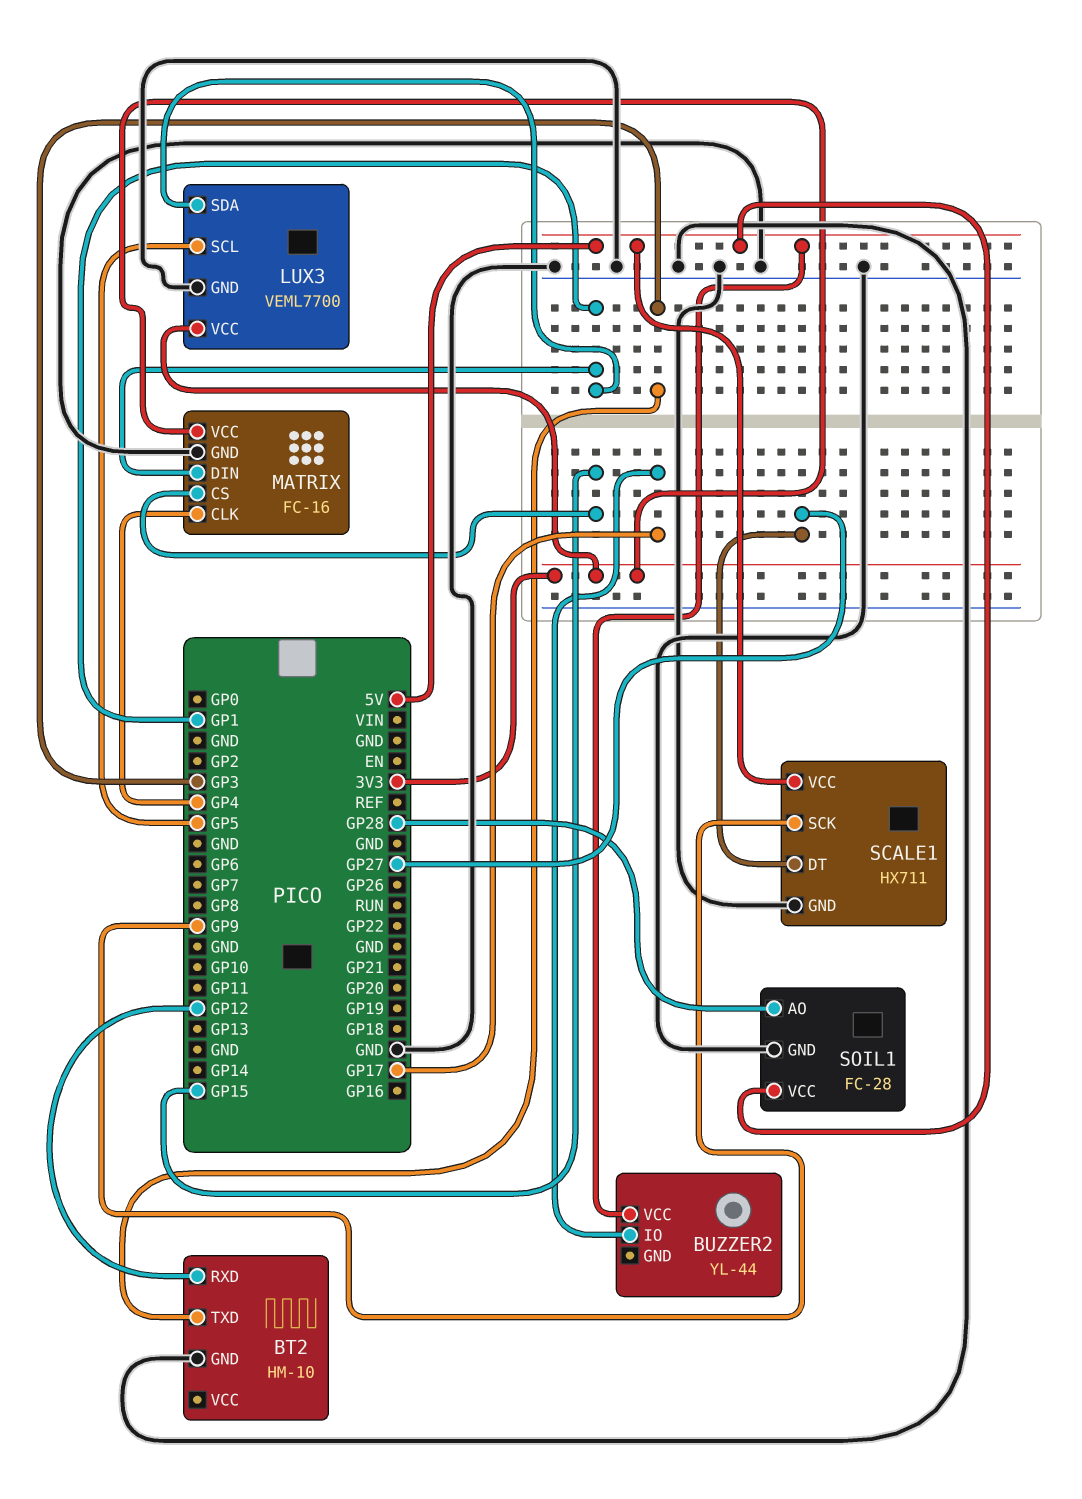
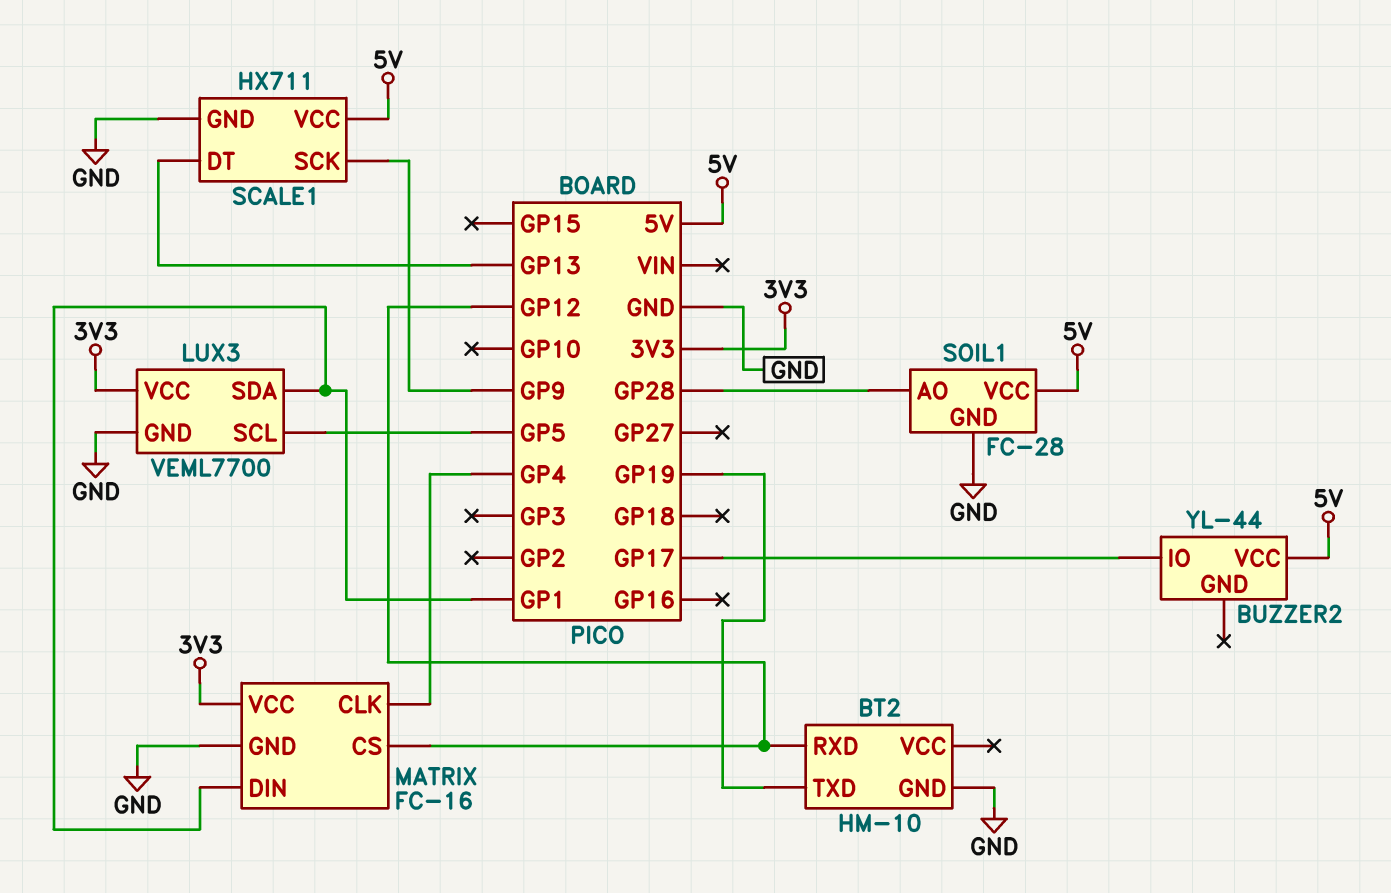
BT2 pin TXD: GP3 -> GP19
MATRIX pin CS: GP15 -> GP12
SCALE1 pin DT: GP27 -> GP13

